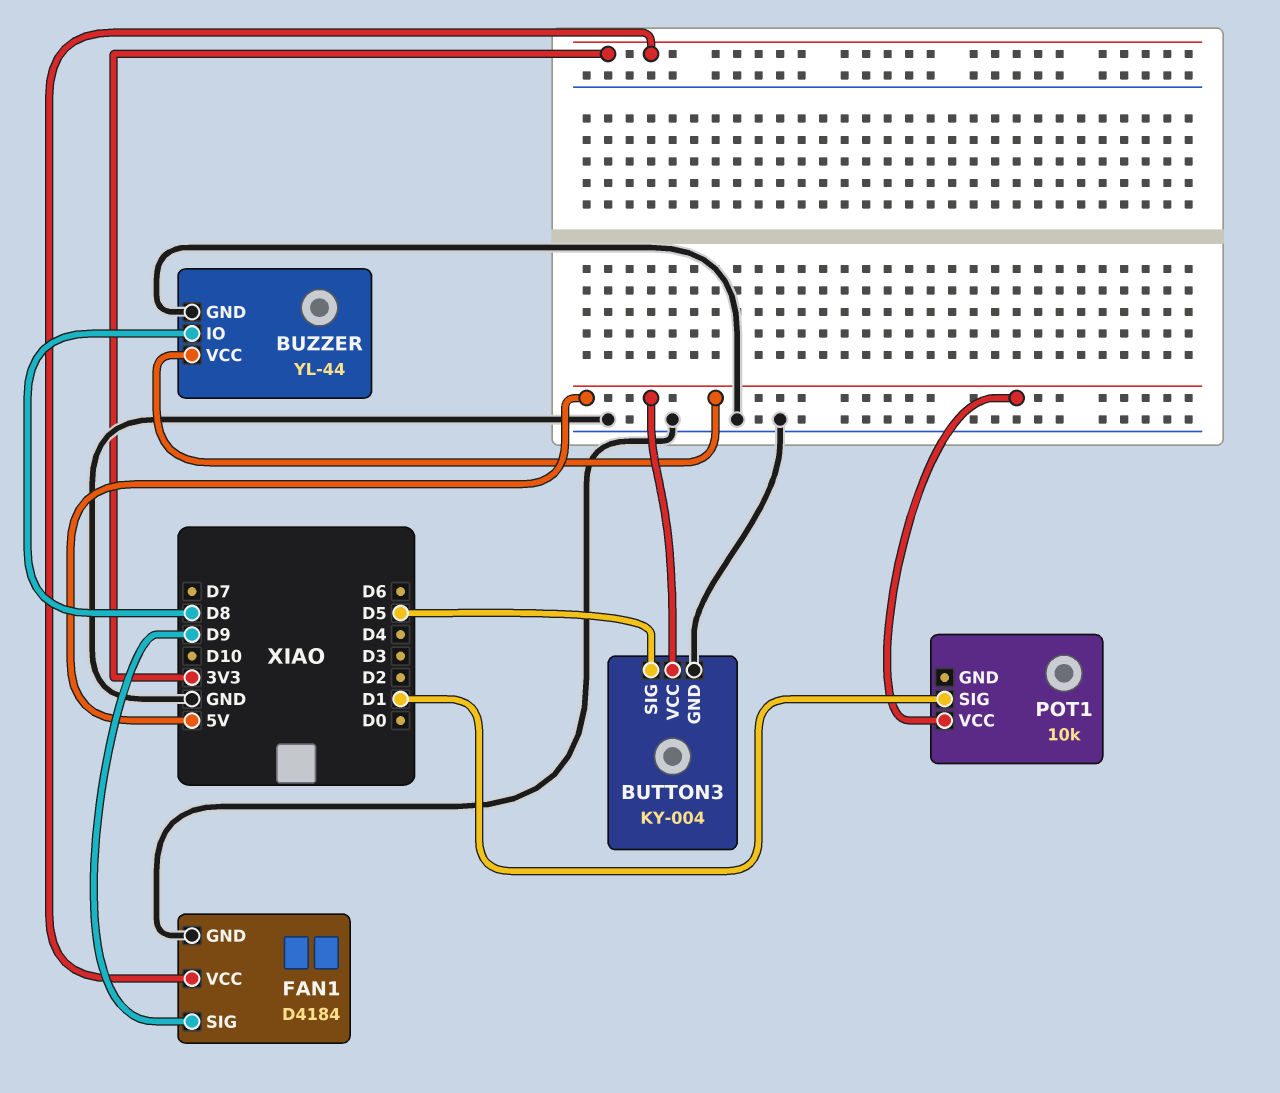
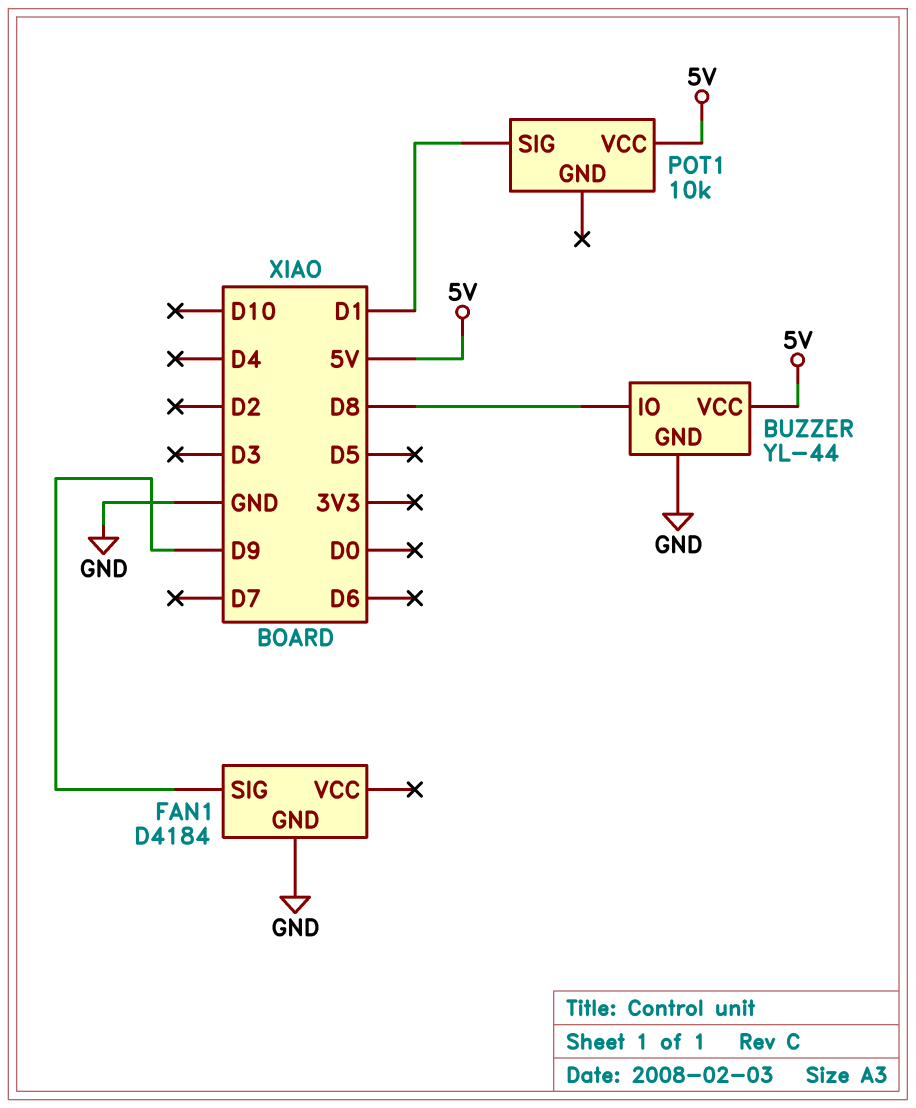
BUTTON3: KY-004 -> none
BUTTON3 pin GND: GND -> none
BUTTON3 pin SIG: D5 -> none
BUTTON3 pin VCC: 5V -> none
FAN1 pin VCC: 3V3 -> none

